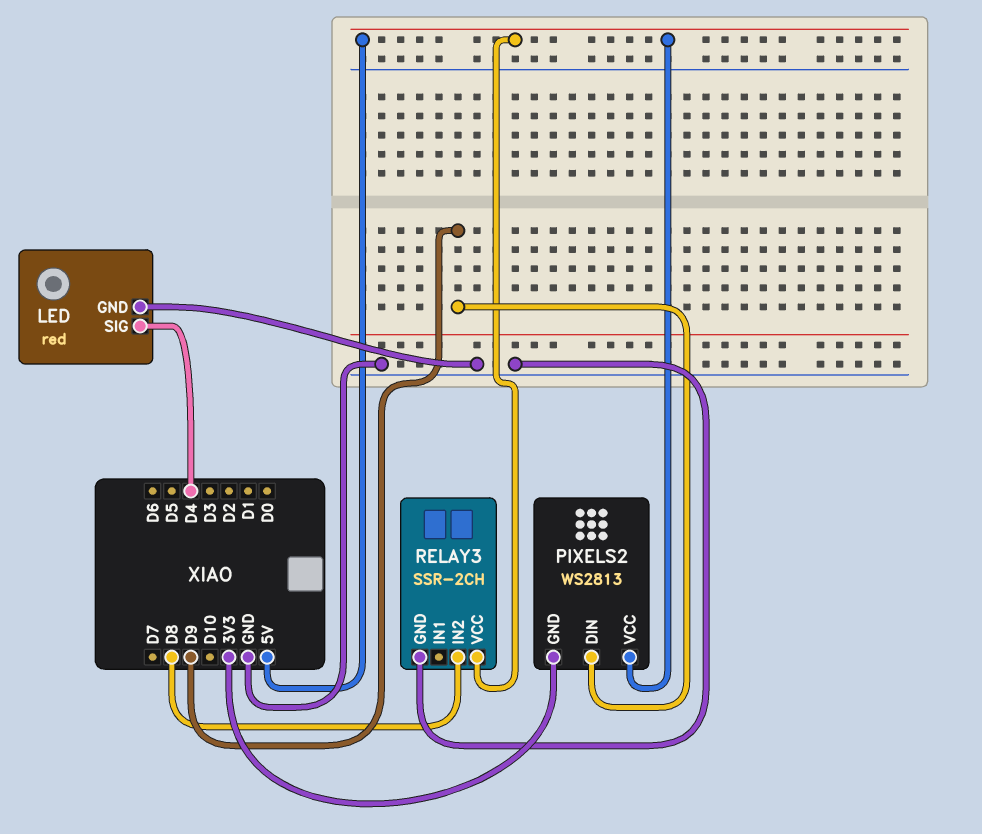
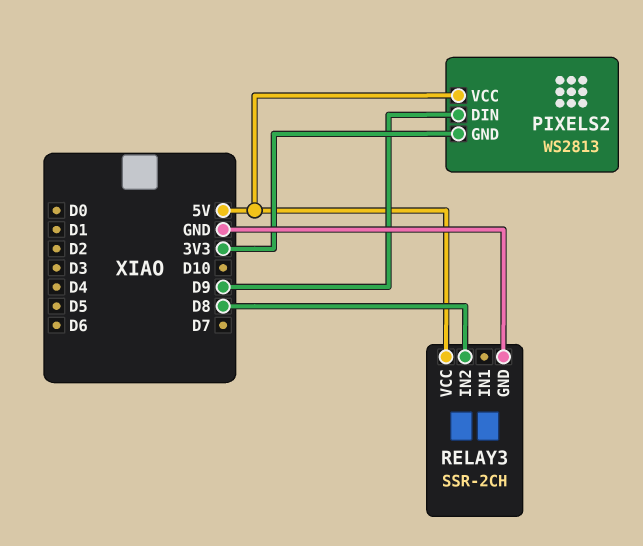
LED: red -> none
LED pin GND: GND -> none
LED pin SIG: D4 -> none

